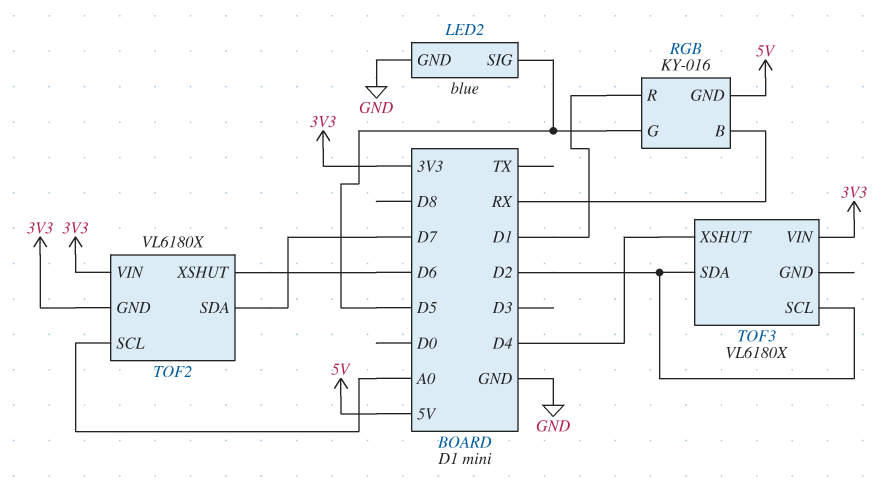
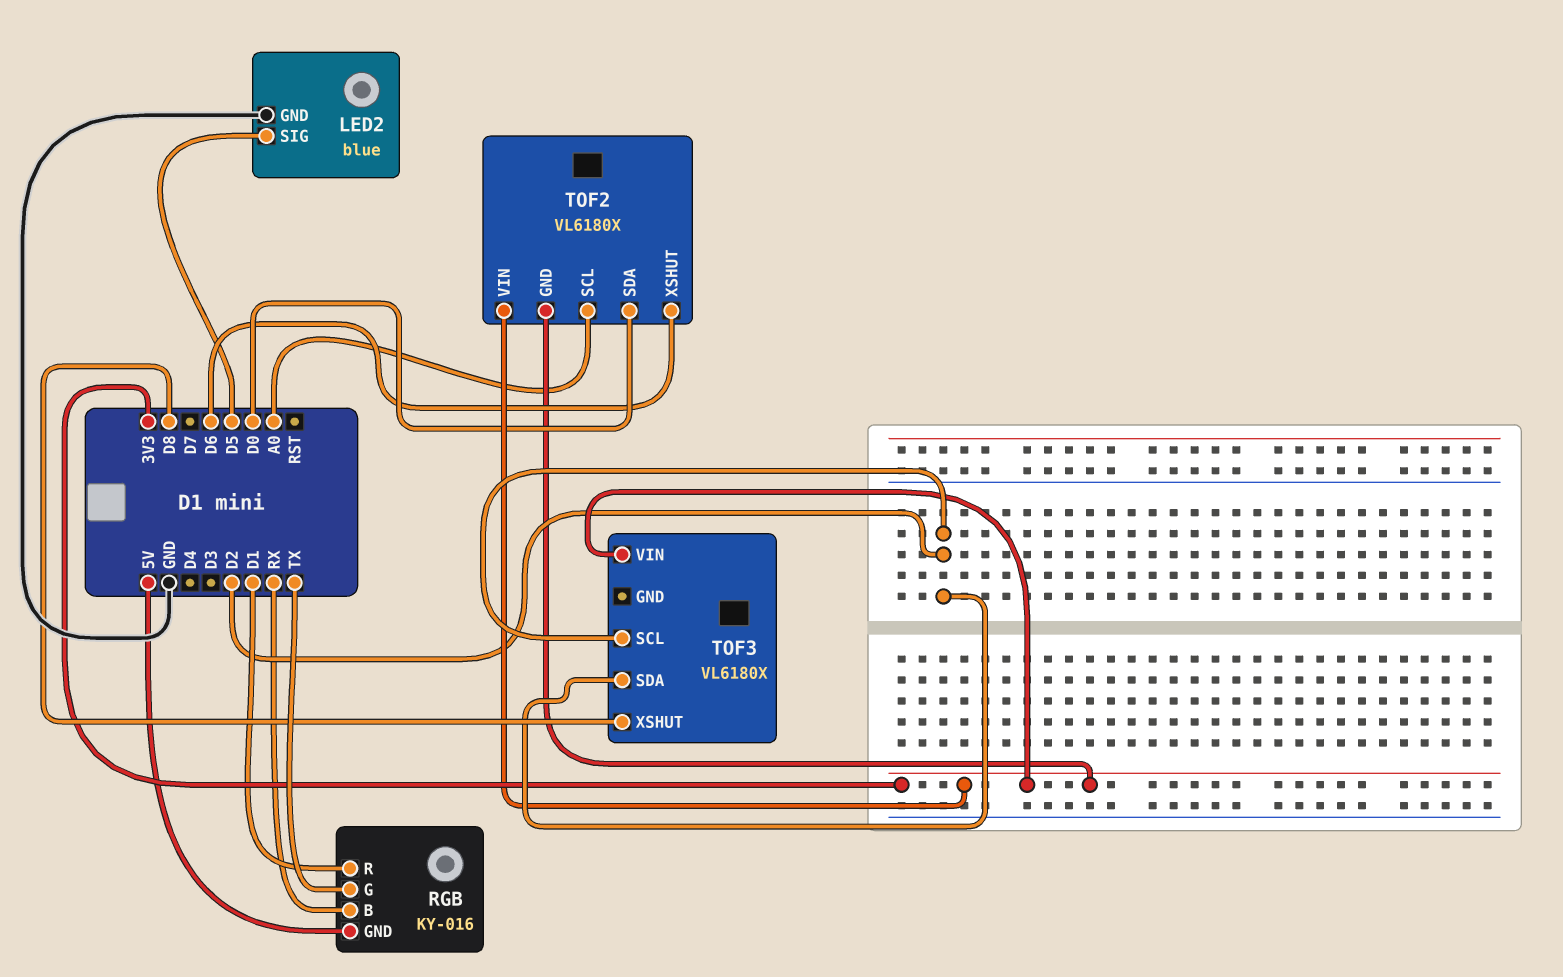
RGB pin G: D5 -> TX
TOF2 pin SDA: D7 -> D0
TOF3 pin XSHUT: D4 -> D8

